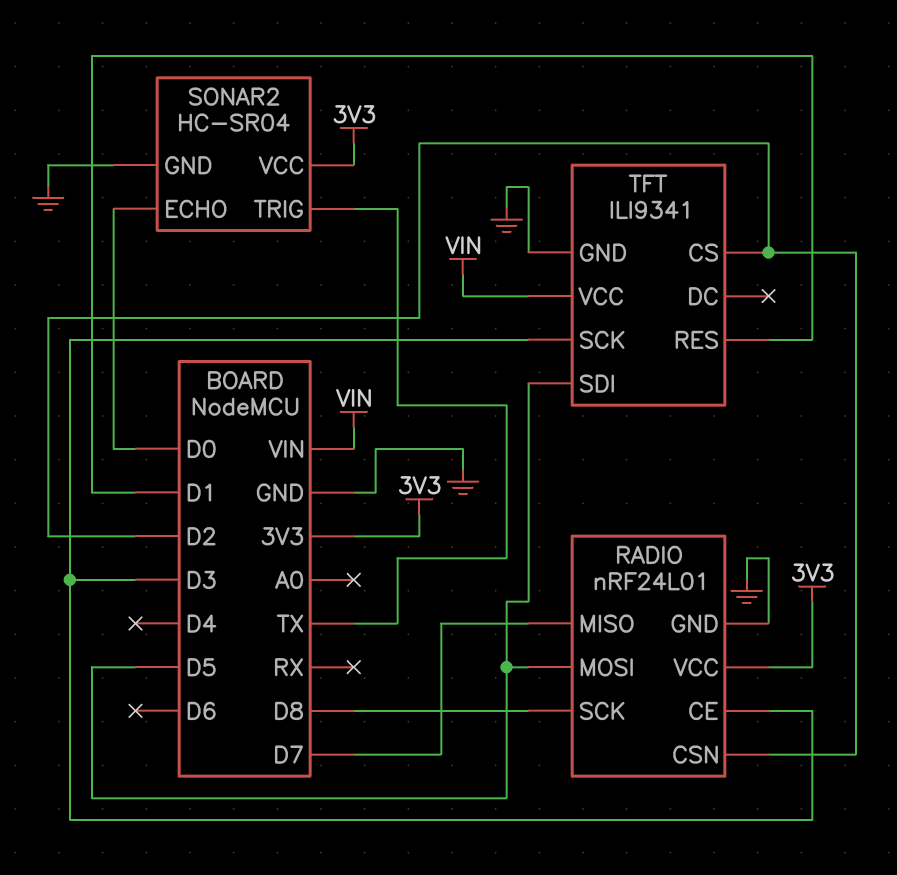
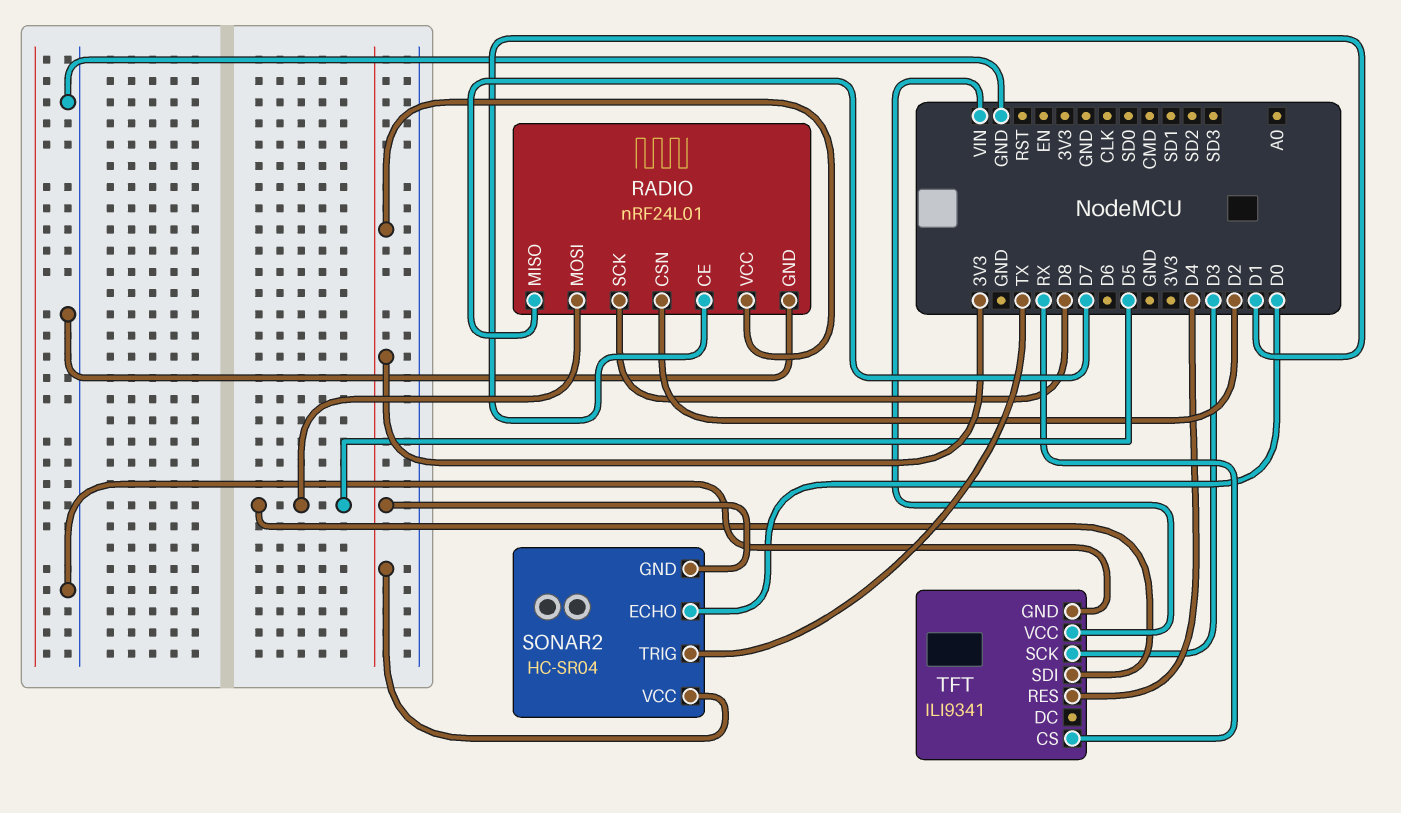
RADIO pin CE: D3 -> D1
SONAR2 pin GND: GND -> 3V3
TFT pin CS: D2 -> RX
TFT pin RES: D1 -> D4

